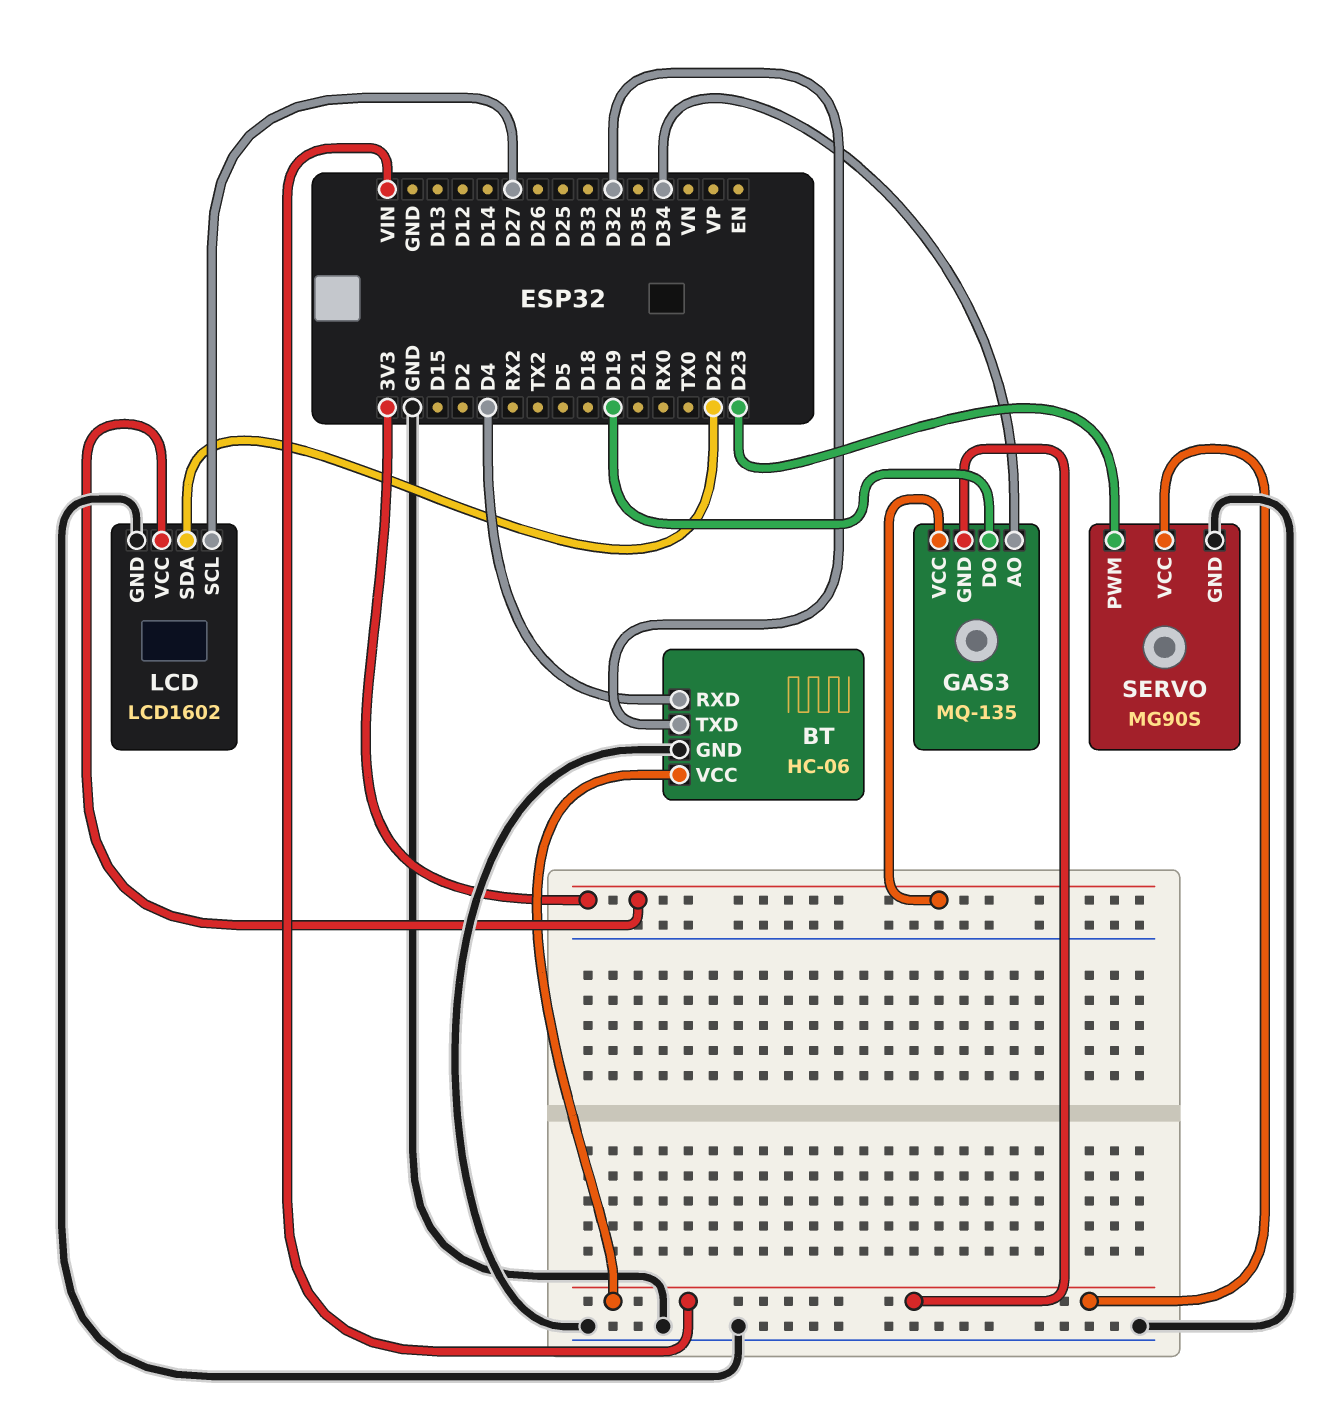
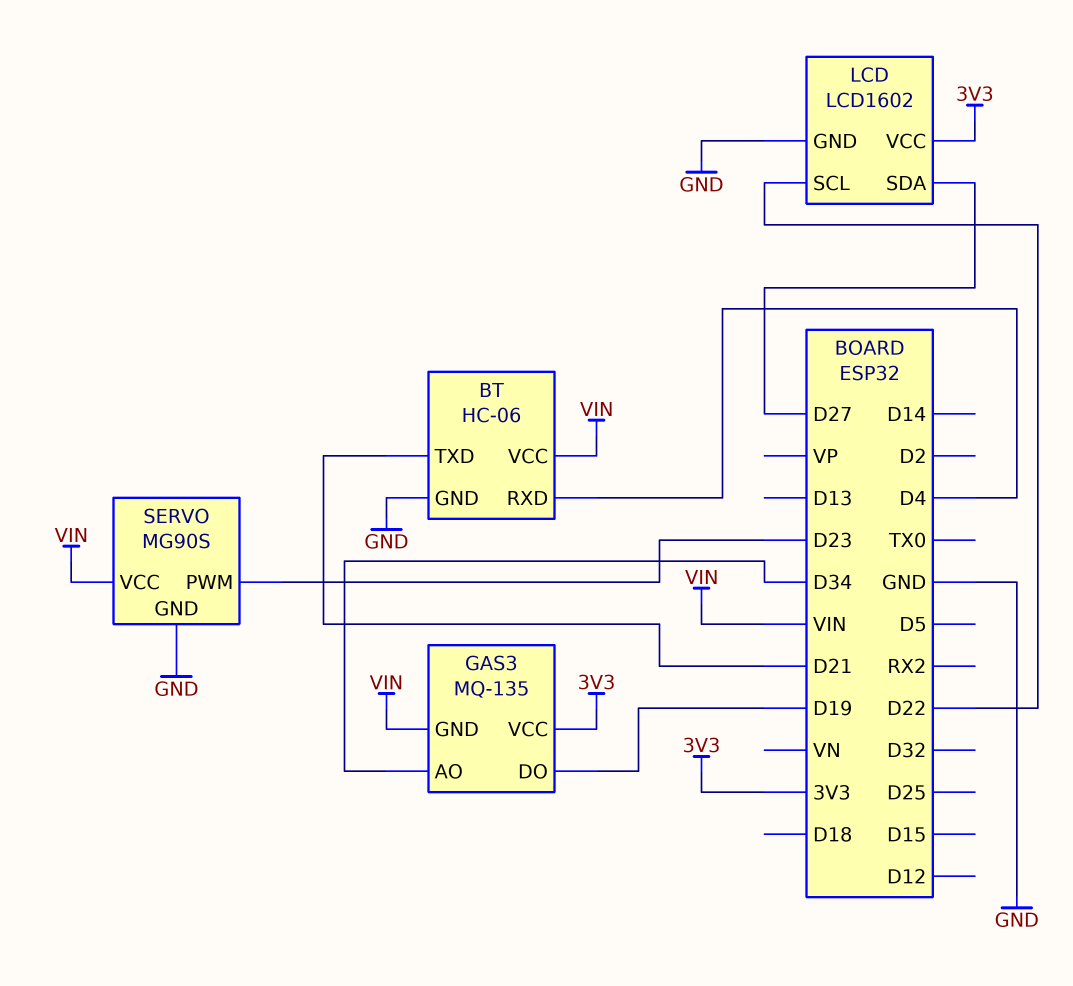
BT pin TXD: D32 -> D21
LCD pin SCL: D27 -> D22
LCD pin SDA: D22 -> D27

